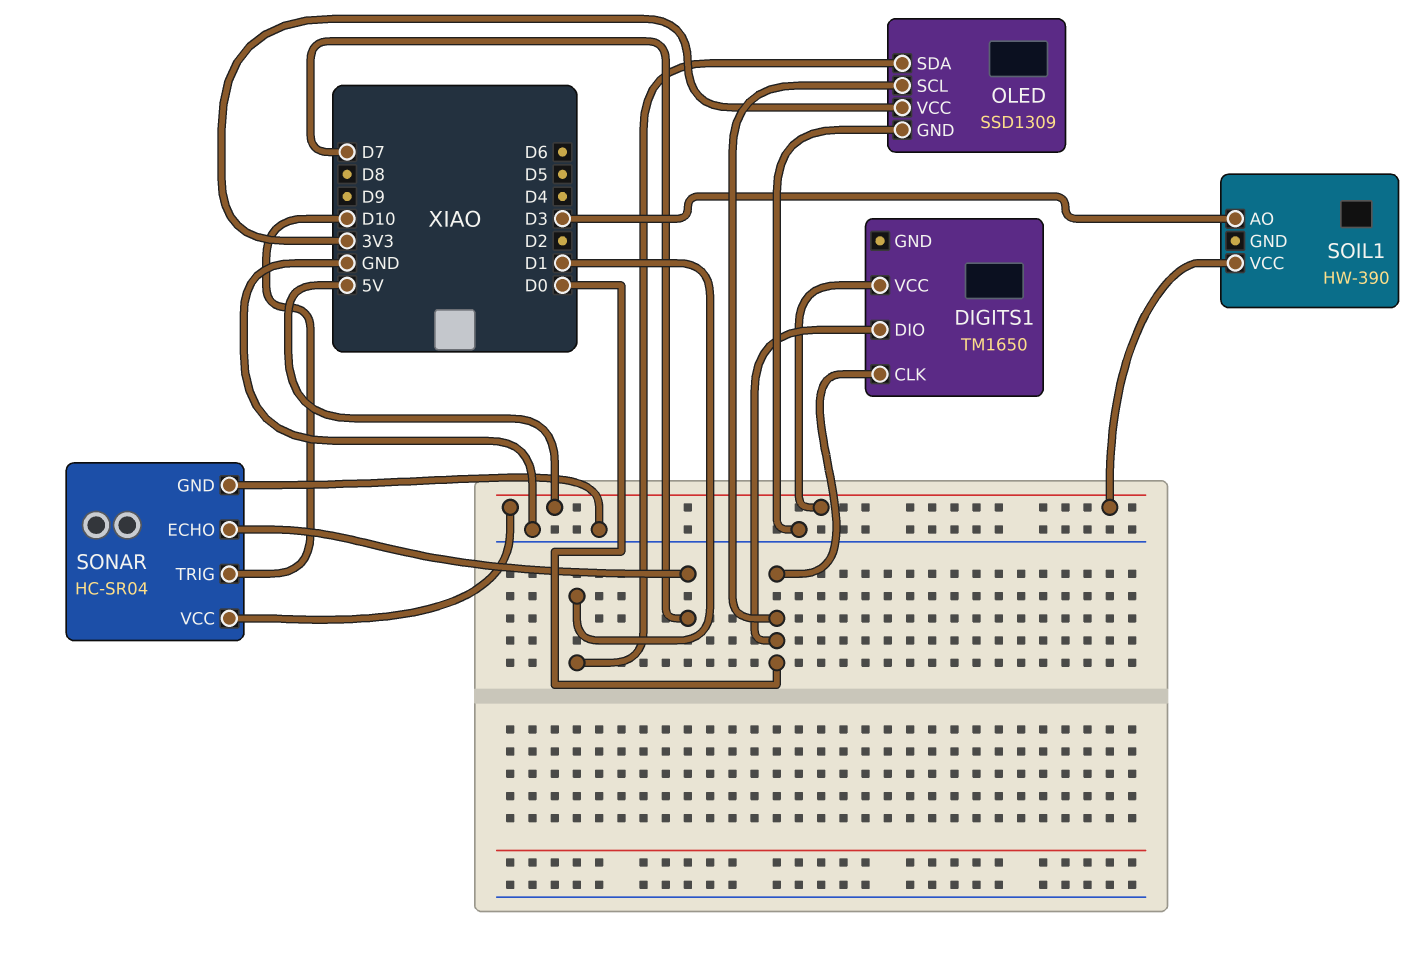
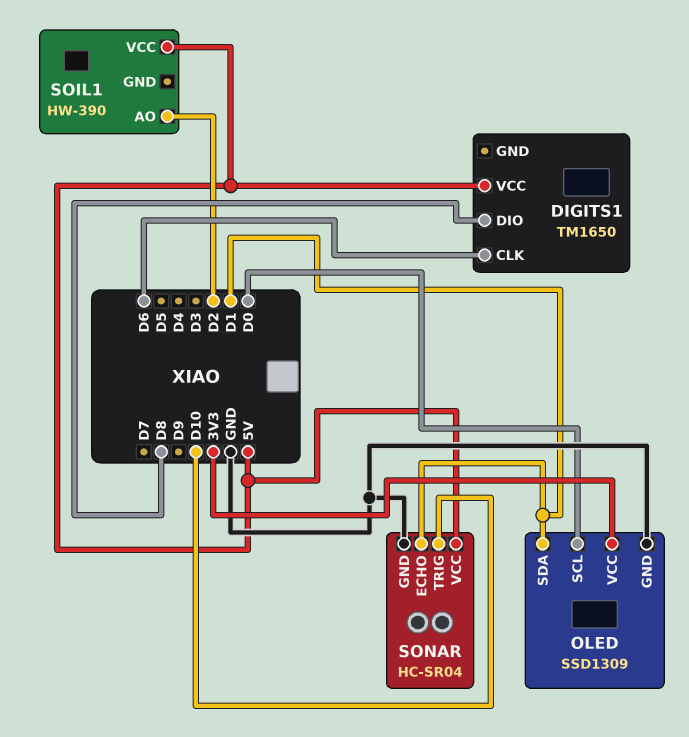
DIGITS1 pin CLK: D0 -> D6
DIGITS1 pin DIO: D0 -> D8
SOIL1 pin AO: D3 -> D2
SONAR pin ECHO: D7 -> D1

